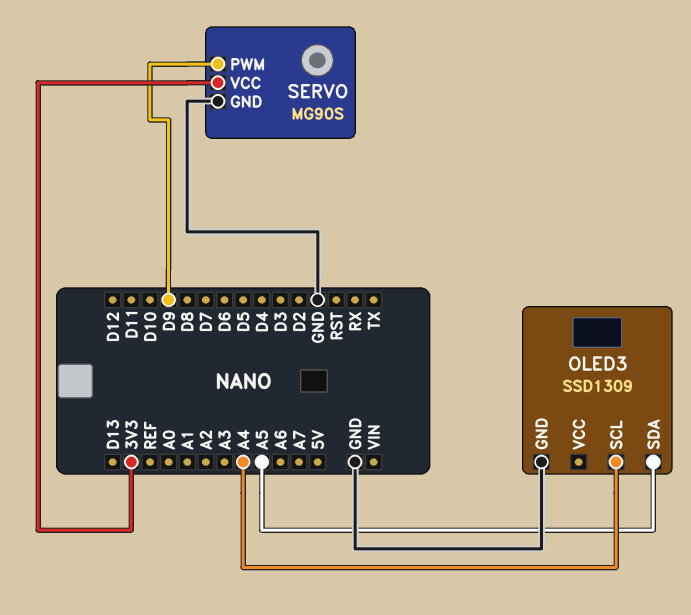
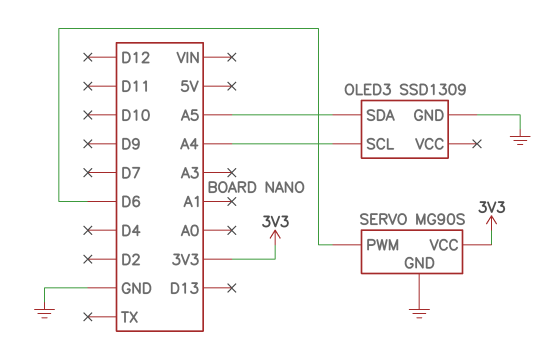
SERVO pin PWM: D9 -> D6

